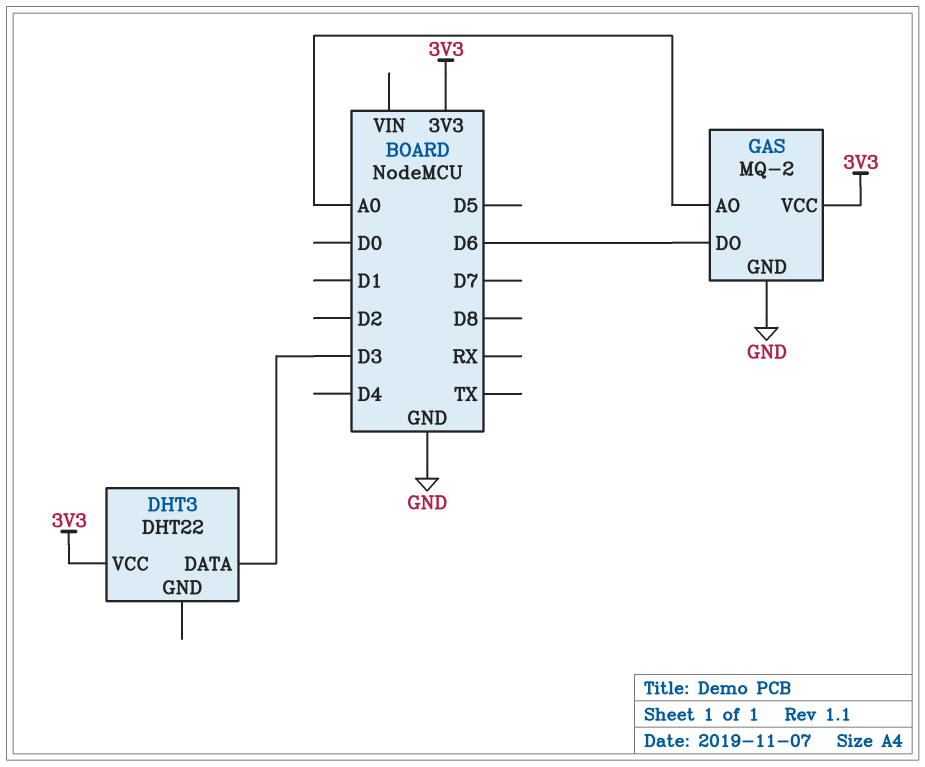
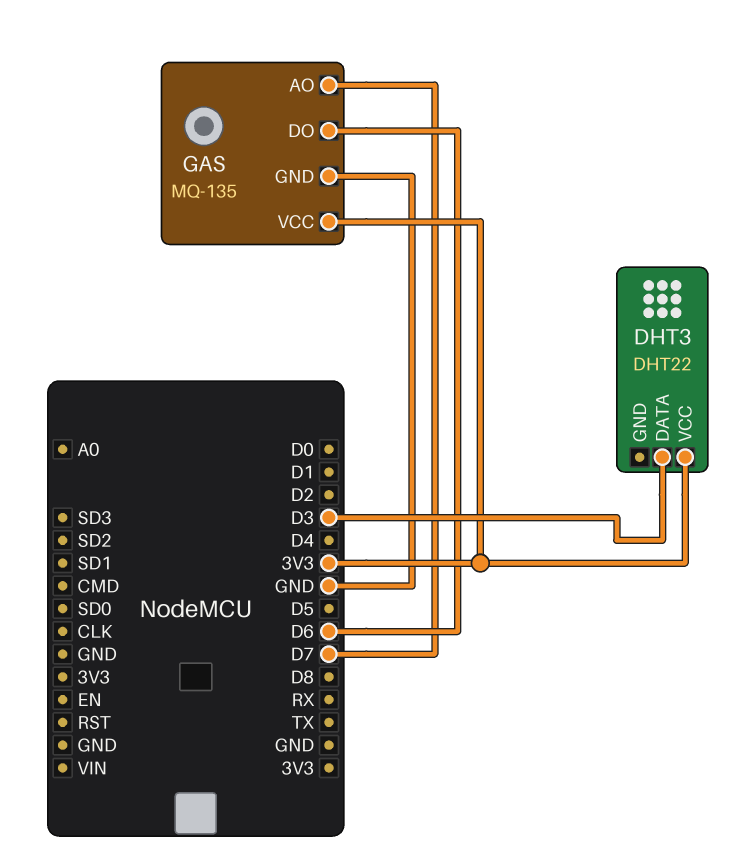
GAS: MQ-2 -> MQ-135
GAS pin AO: A0 -> D7

